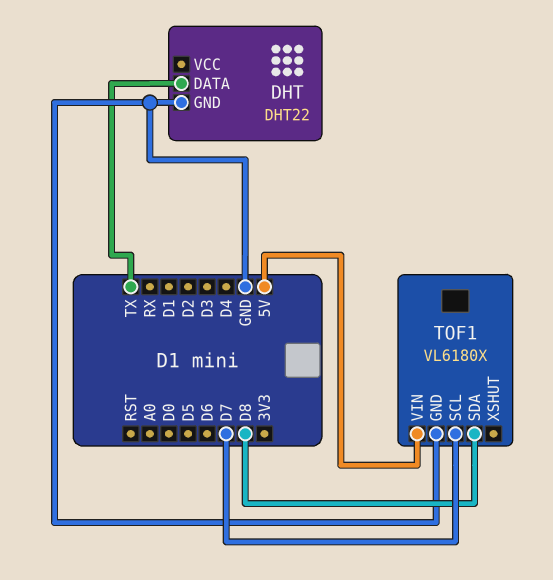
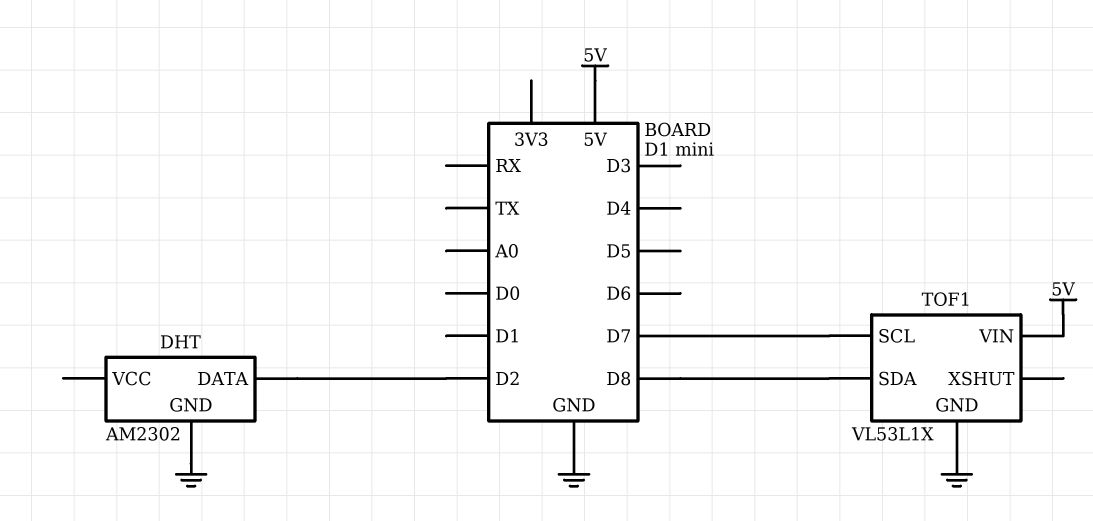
DHT: DHT22 -> AM2302
DHT pin DATA: TX -> D2
TOF1: VL6180X -> VL53L1X

